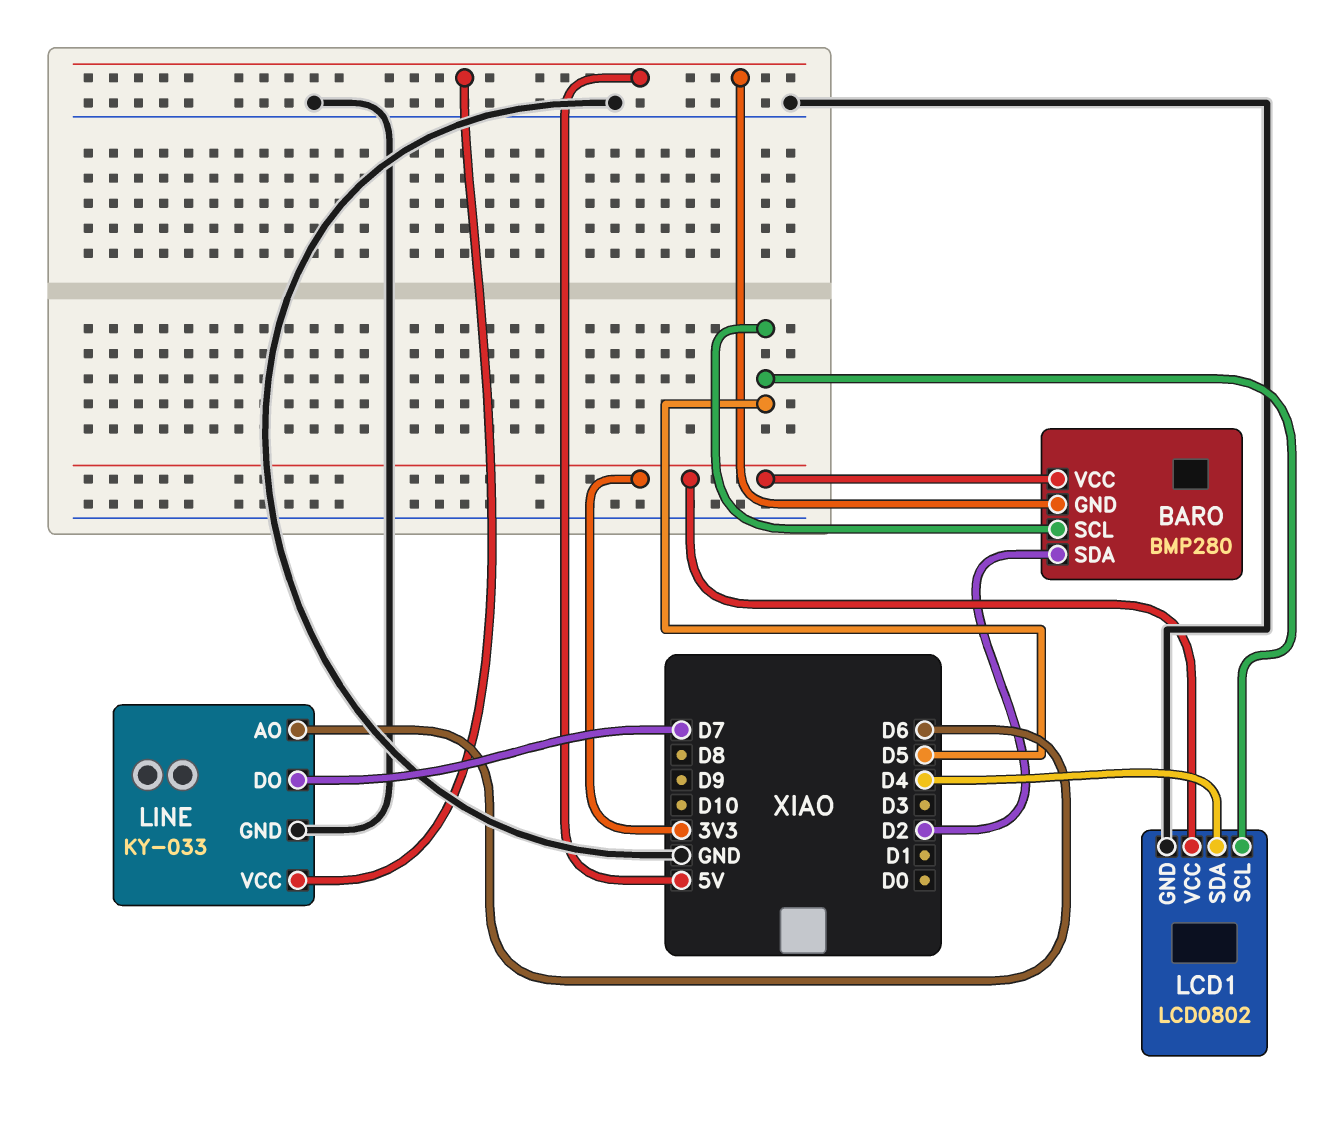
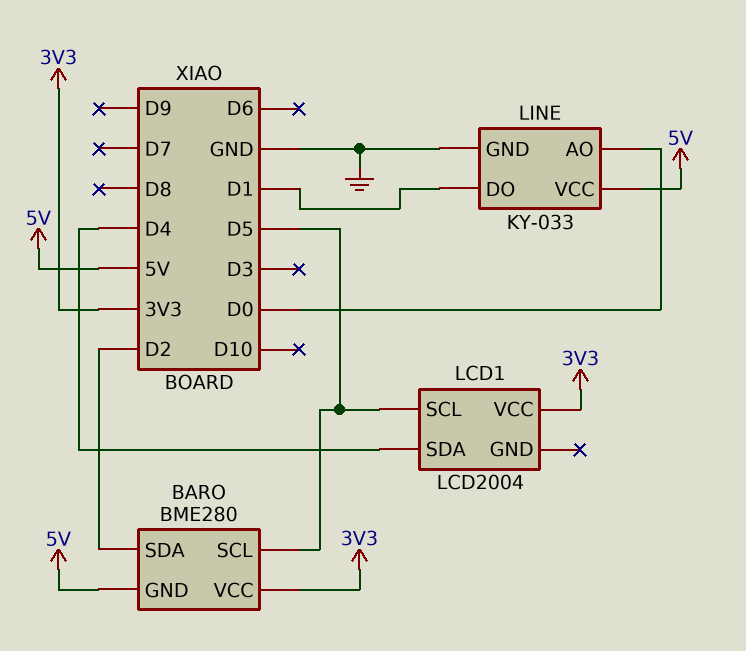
BARO: BMP280 -> BME280
LCD1: LCD0802 -> LCD2004
LCD1 pin GND: GND -> none
LINE pin AO: D6 -> D0
LINE pin DO: D7 -> D1

